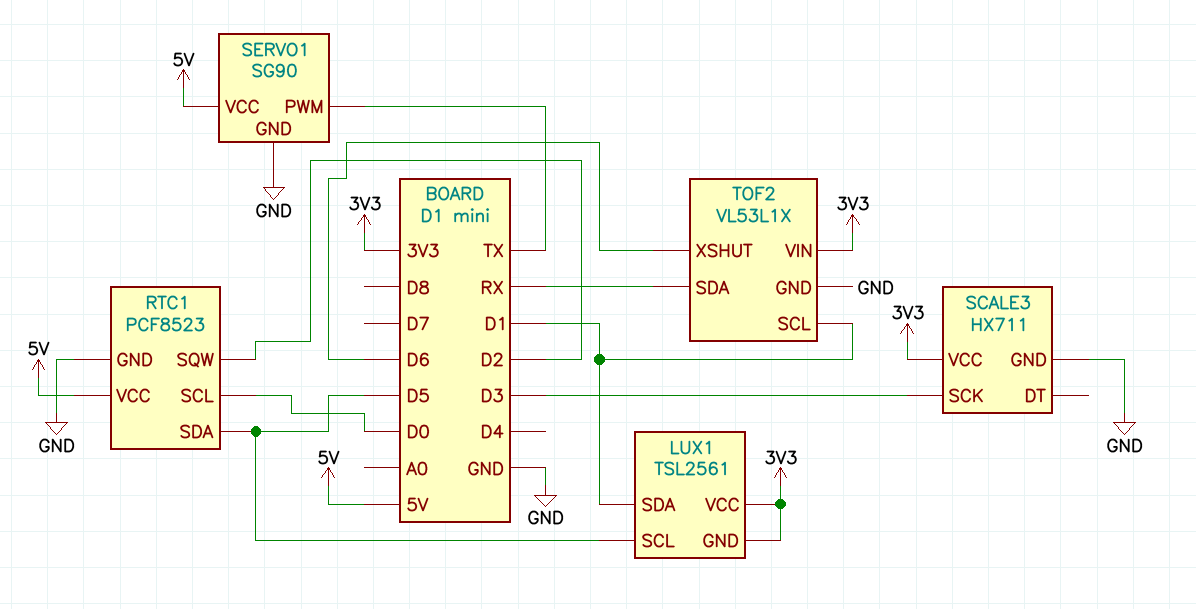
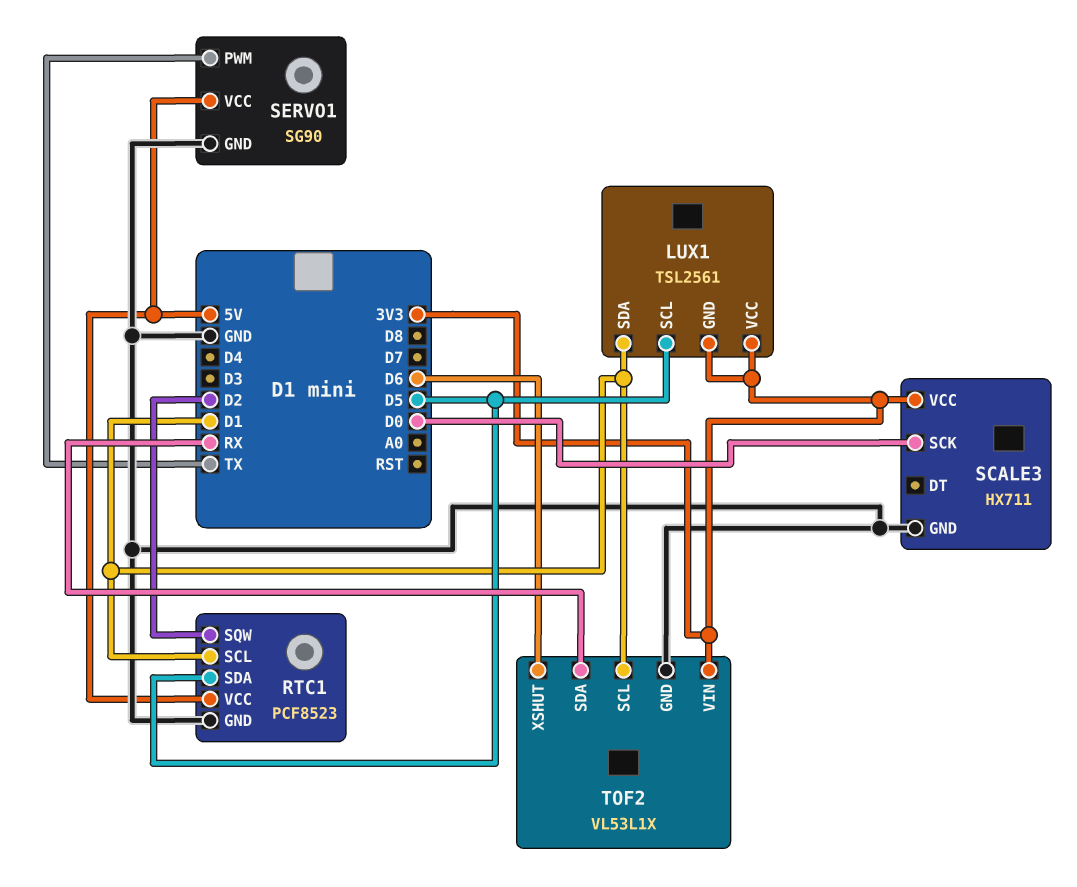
RTC1 pin SCL: D0 -> D1
SCALE3 pin SCK: D3 -> D0

